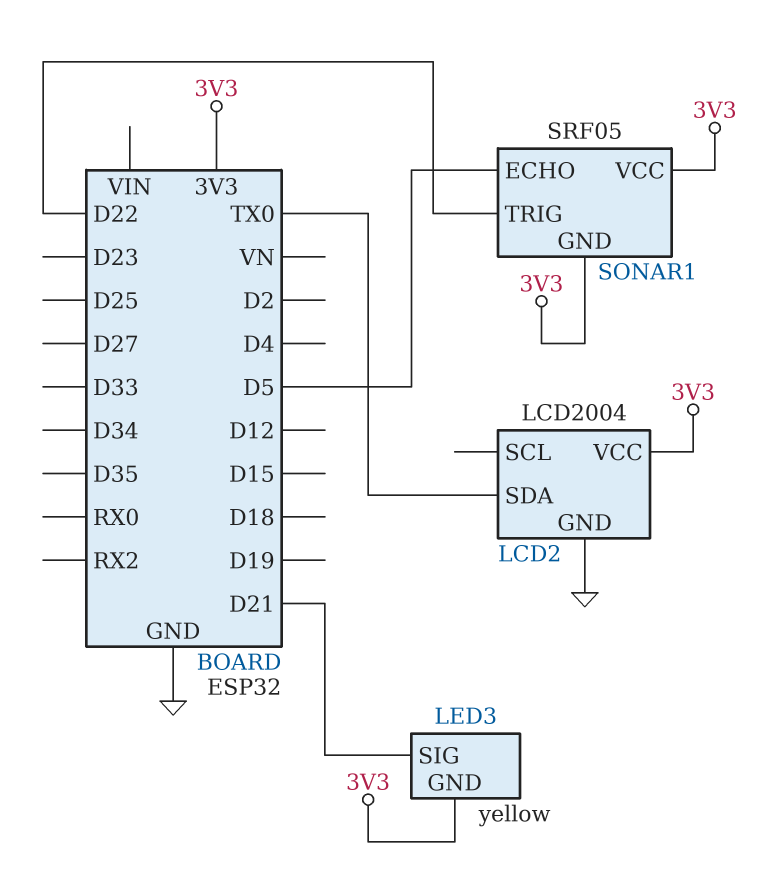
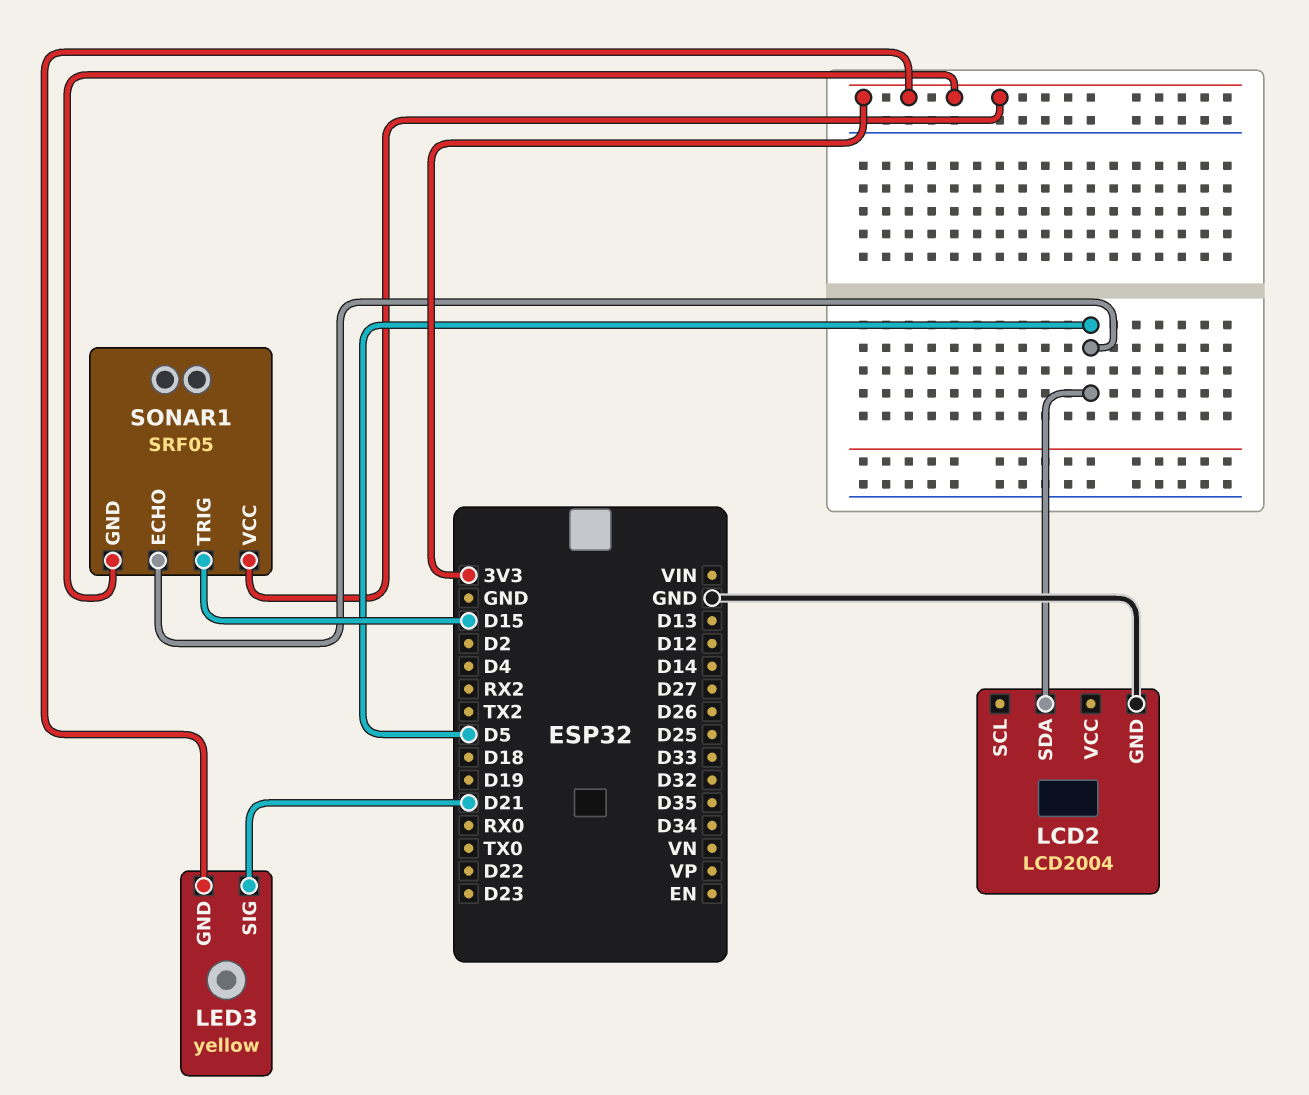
LCD2 pin SDA: TX0 -> D5
LCD2 pin VCC: 3V3 -> none
SONAR1 pin TRIG: D22 -> D15

